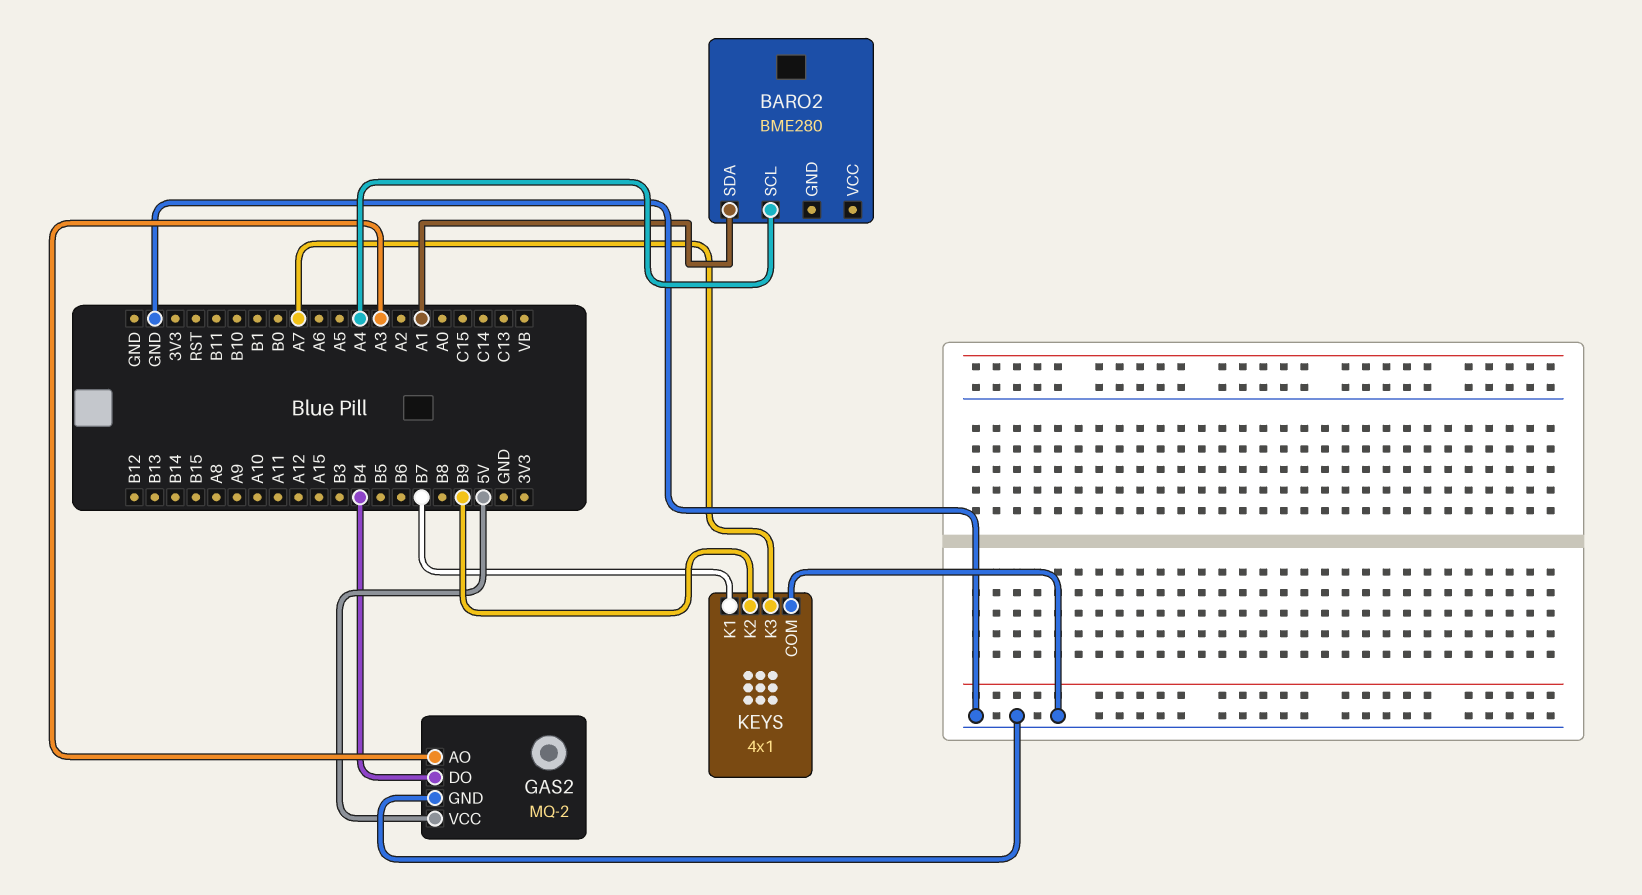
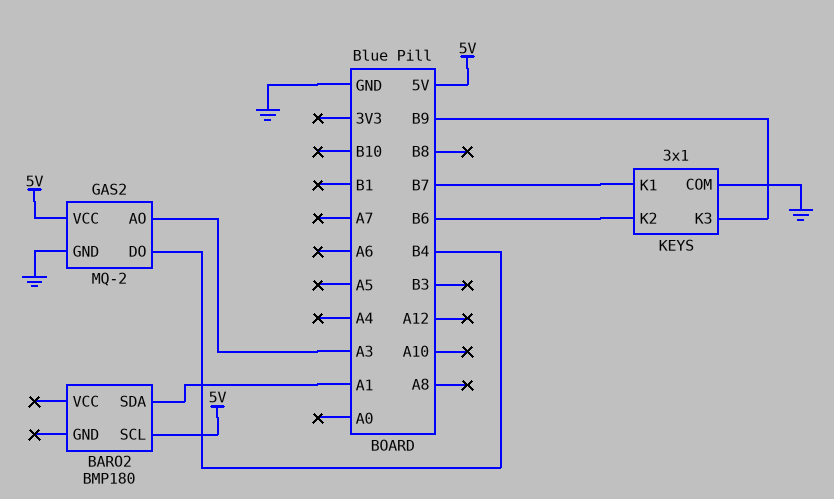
BARO2: BME280 -> BMP180
BARO2 pin SCL: A4 -> 5V
KEYS: 4x1 -> 3x1
KEYS pin K2: B9 -> B6
KEYS pin K3: A7 -> B9

